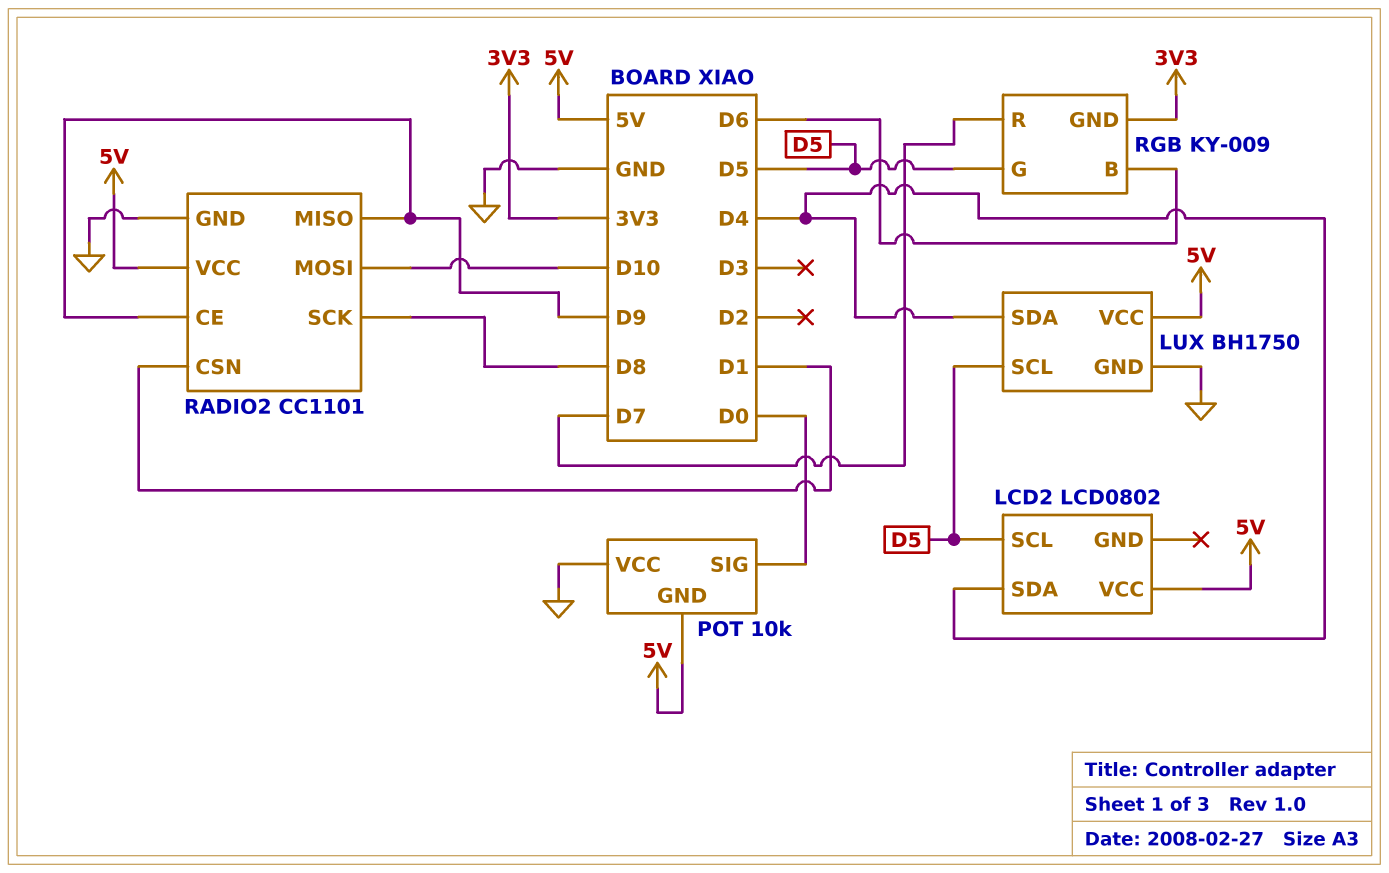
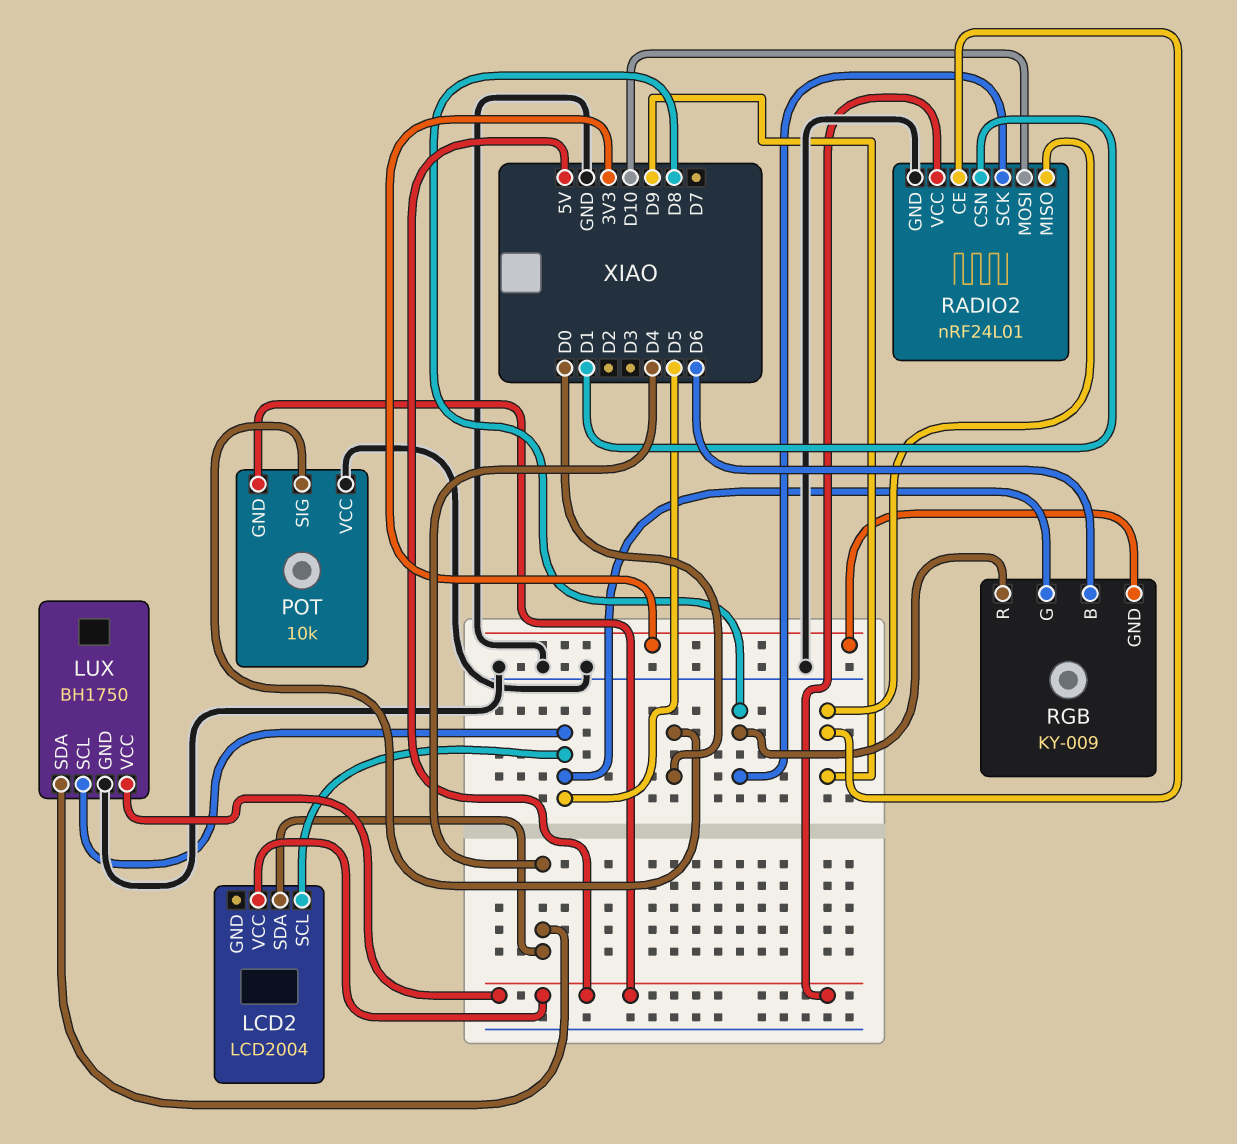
LCD2: LCD0802 -> LCD2004
RADIO2: CC1101 -> nRF24L01
RGB pin R: D7 -> D8

